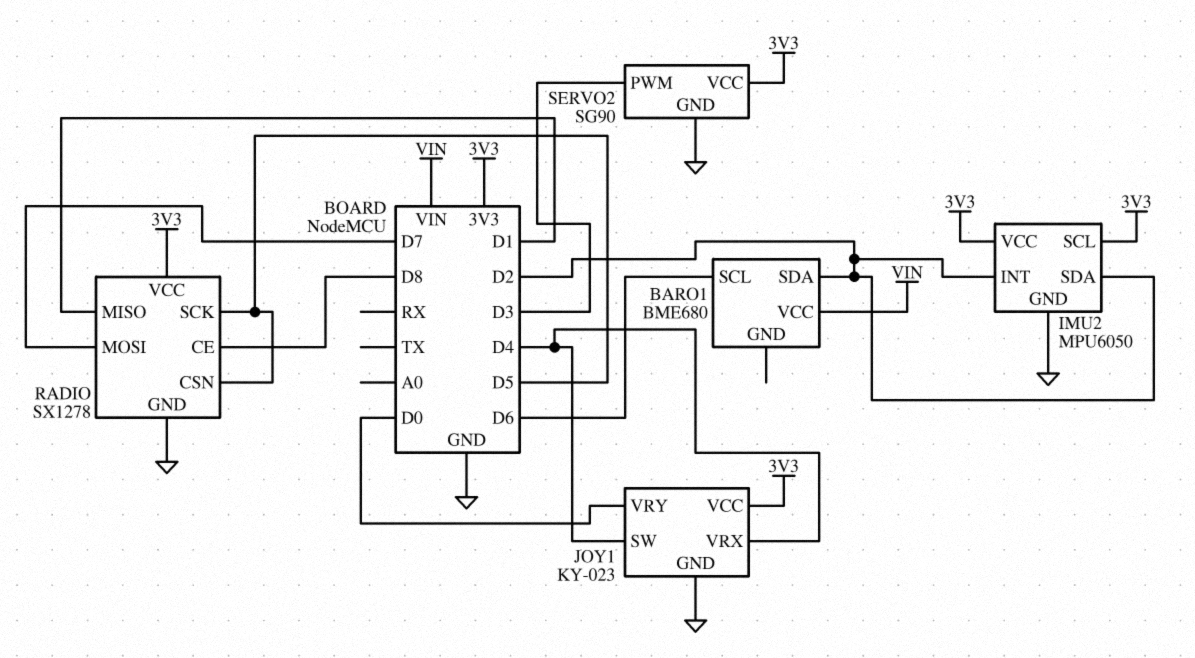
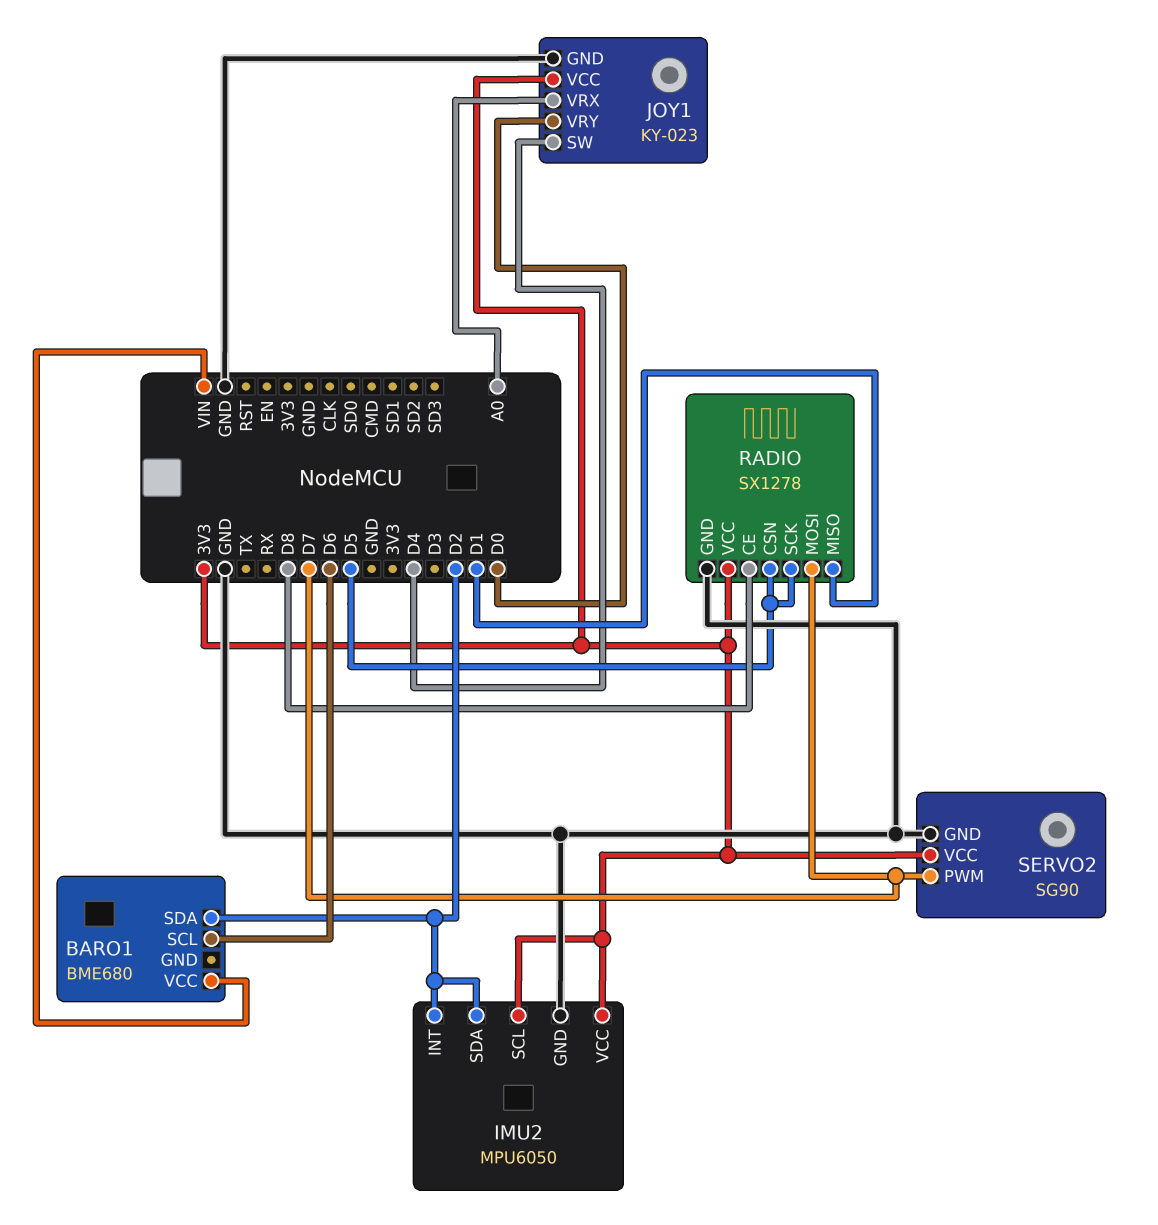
JOY1 pin VRX: D4 -> A0
SERVO2 pin PWM: D3 -> D7

